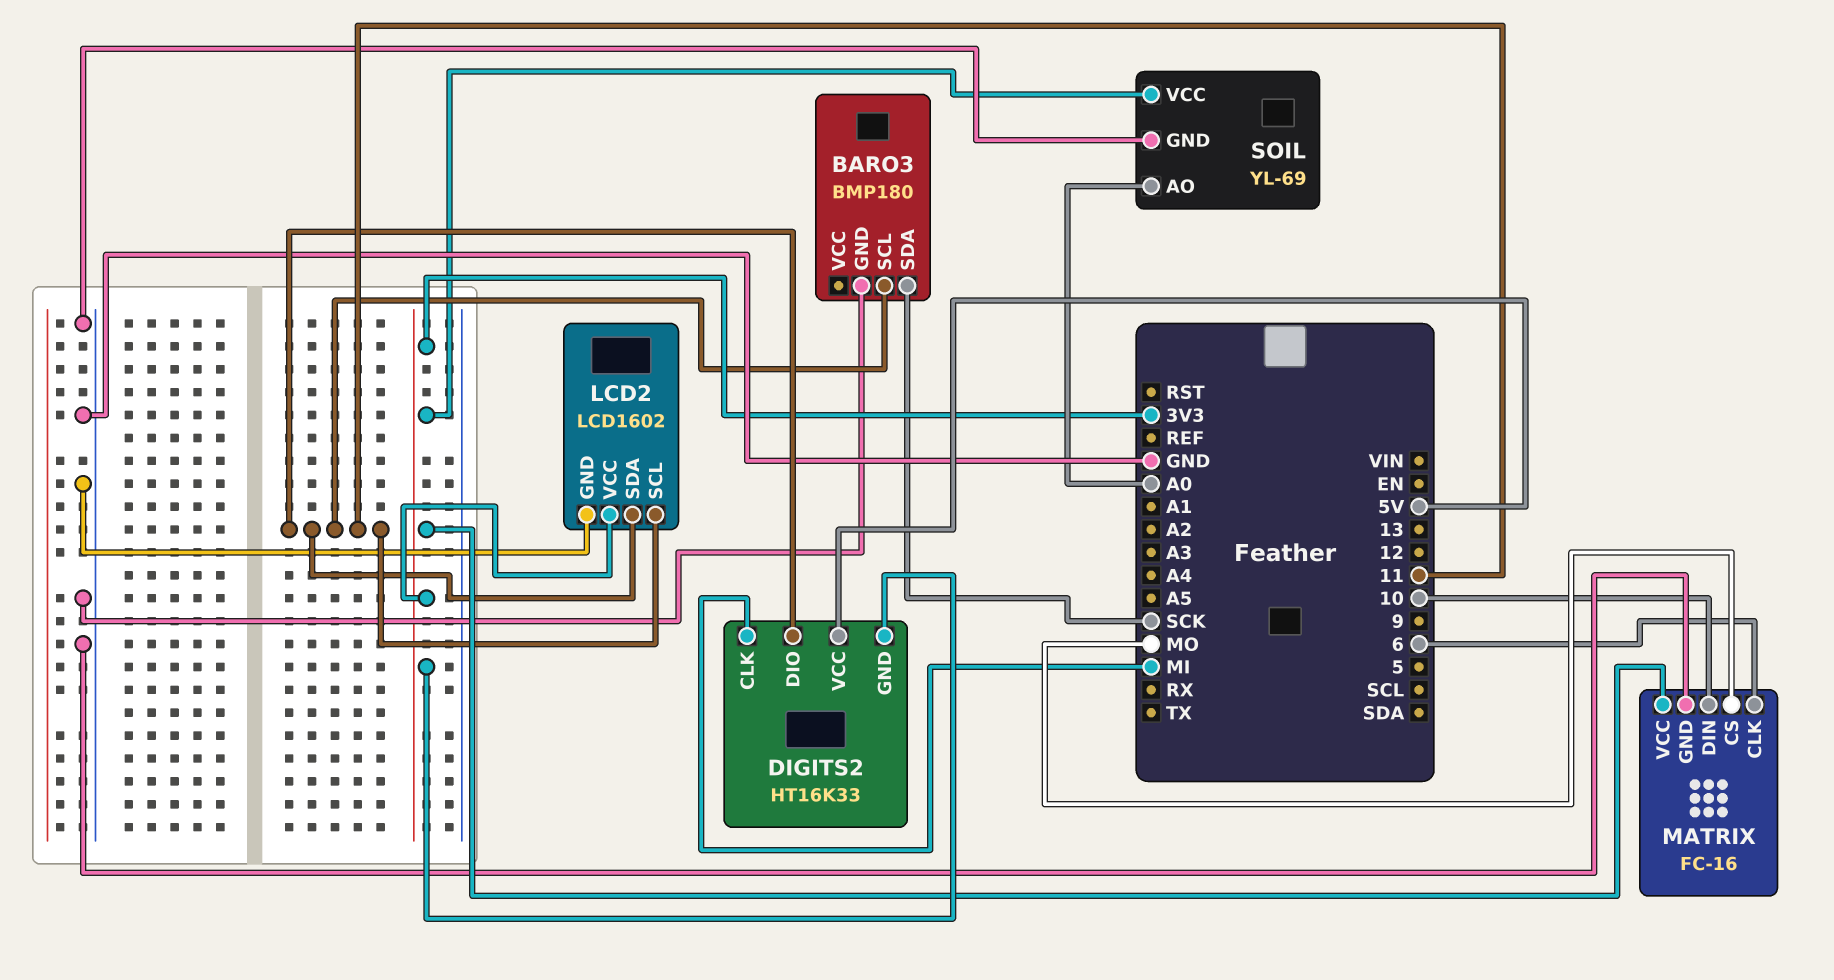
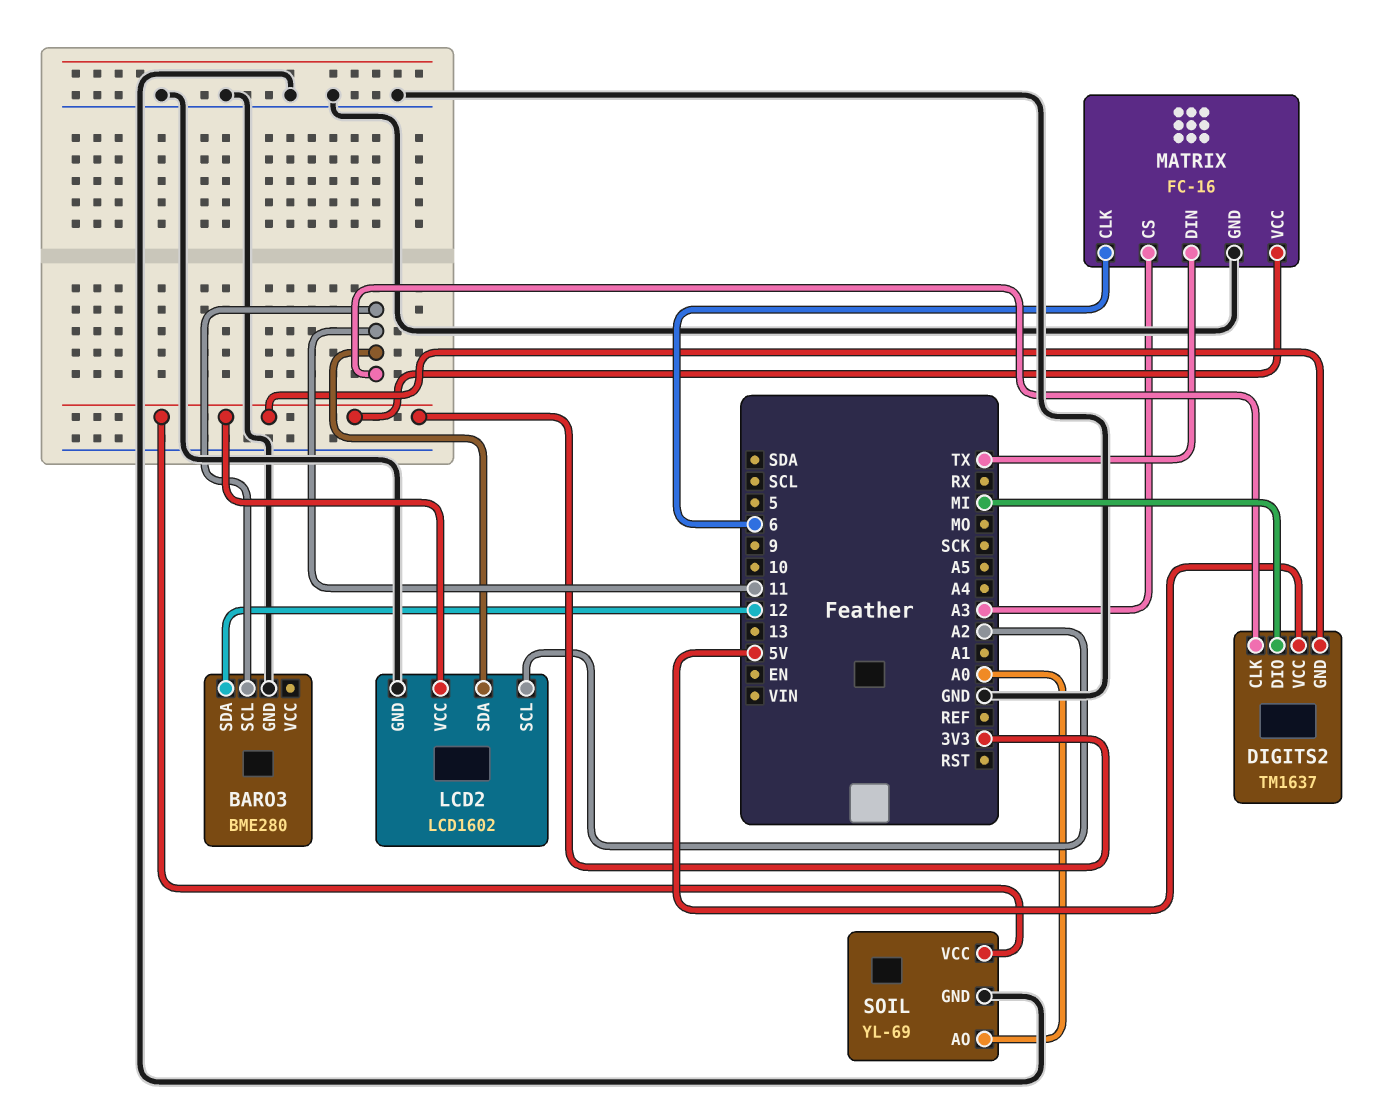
BARO3: BMP180 -> BME280
BARO3 pin SDA: SCK -> 12
DIGITS2: HT16K33 -> TM1637
DIGITS2 pin CLK: MI -> 11
DIGITS2 pin DIO: 11 -> MI
LCD2 pin SCL: 11 -> A2
MATRIX pin CS: MO -> A3
MATRIX pin DIN: 10 -> TX

